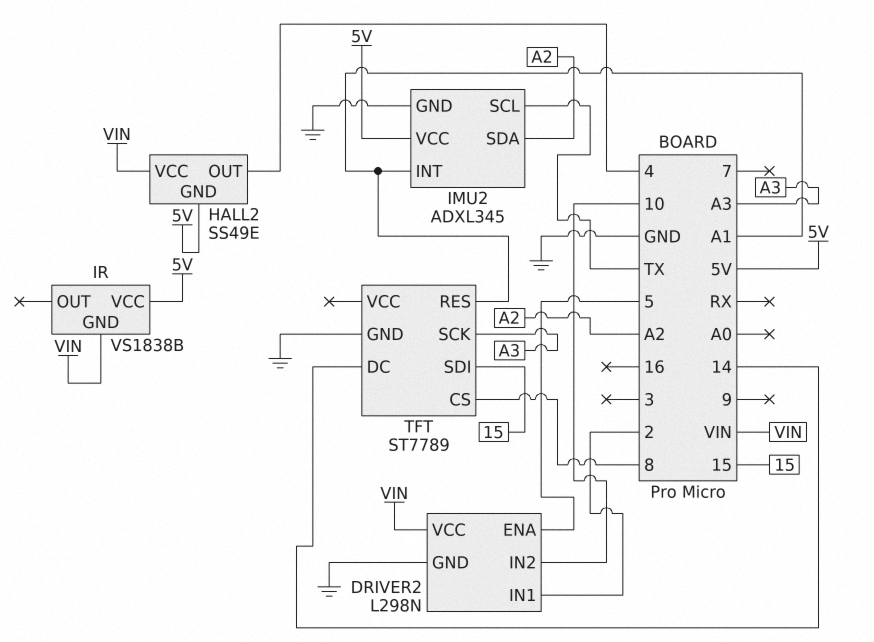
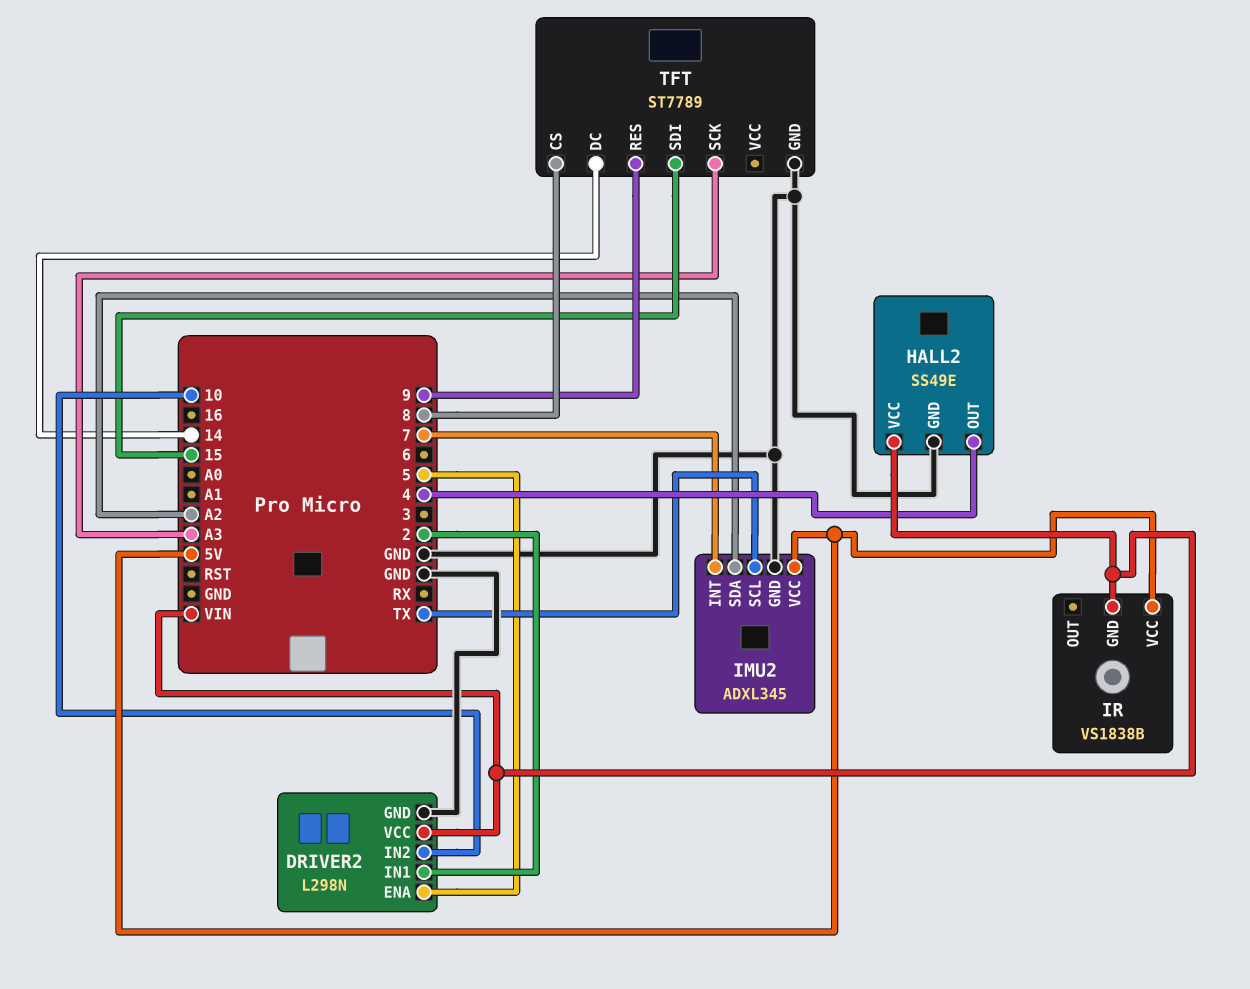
HALL2 pin GND: 5V -> GND
IMU2 pin INT: A1 -> 7
TFT pin RES: A1 -> 9

